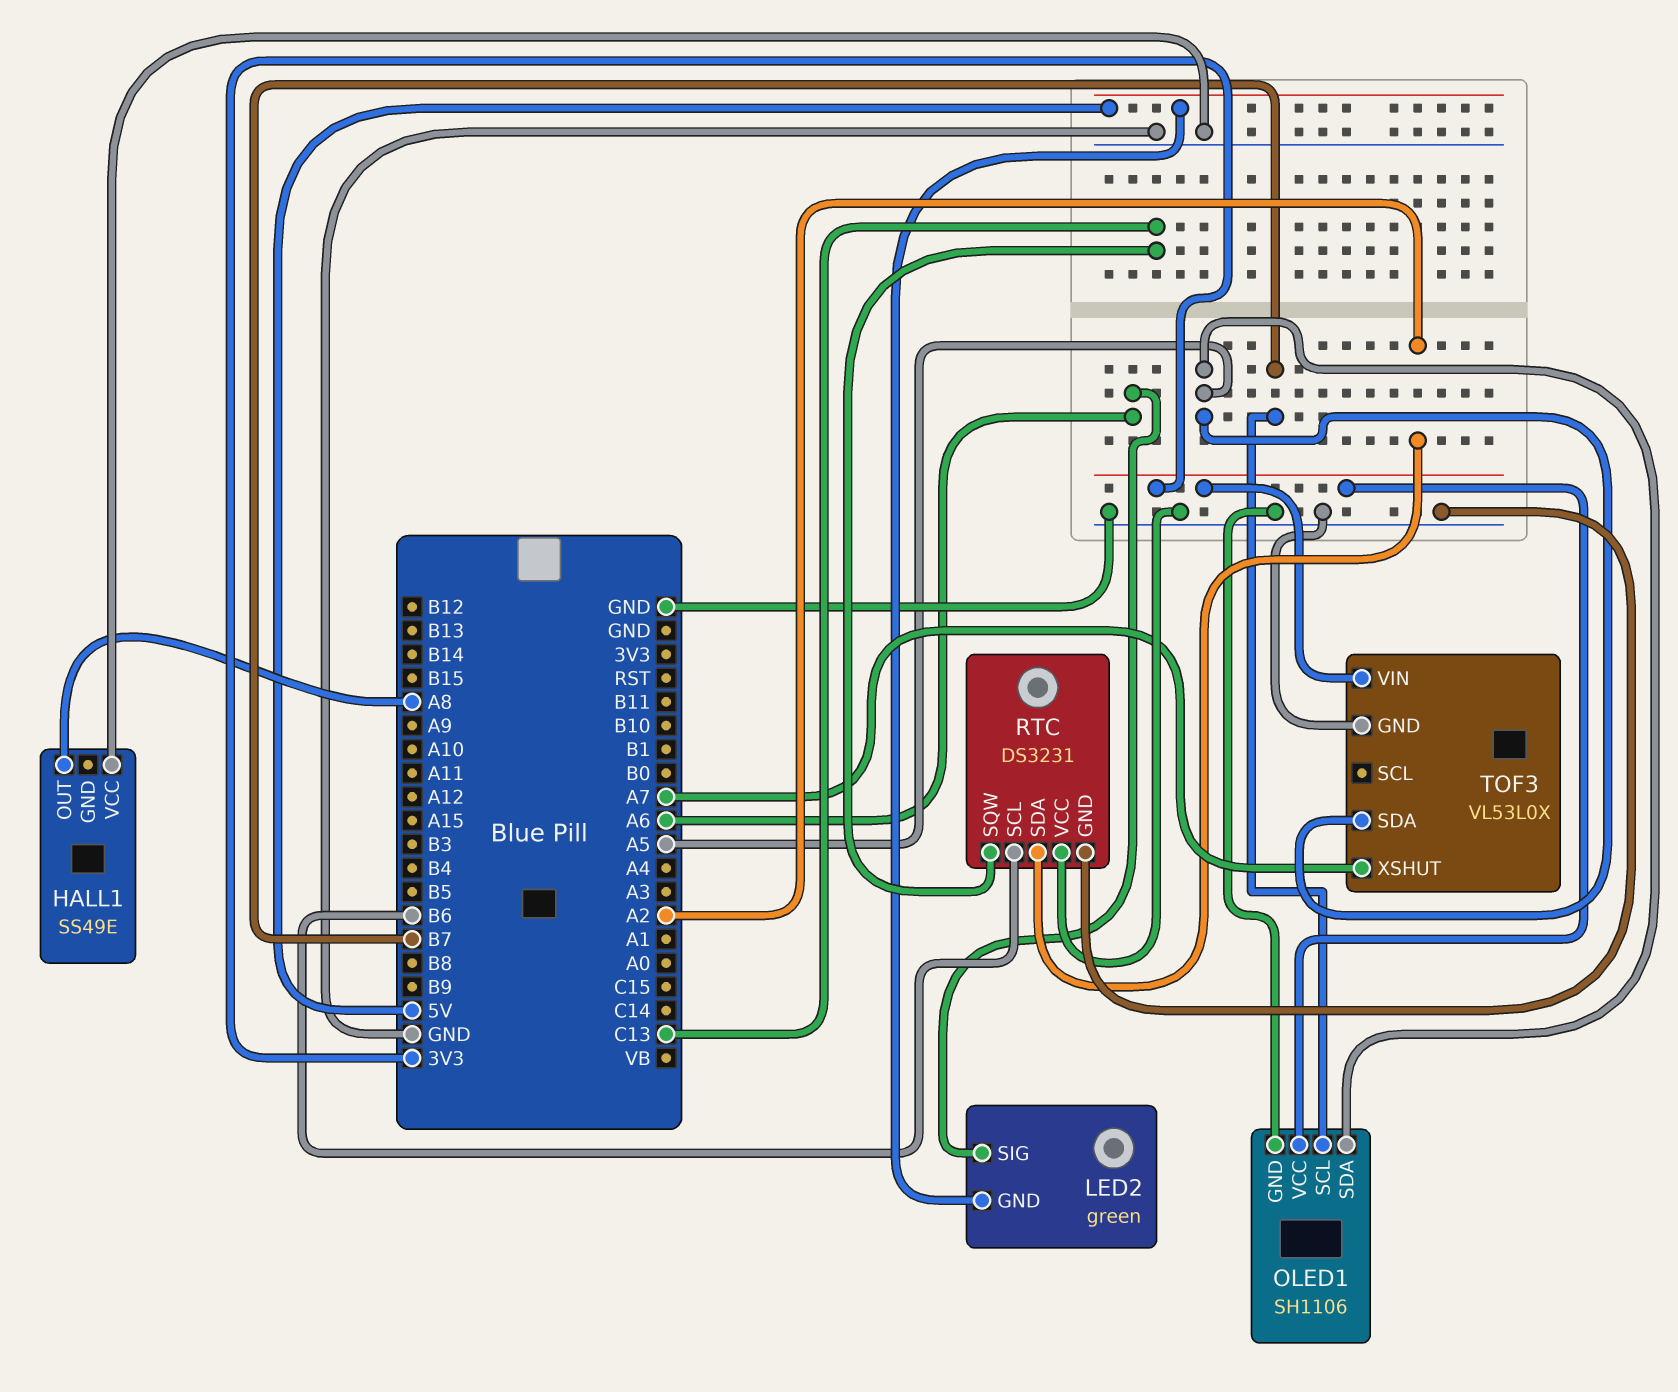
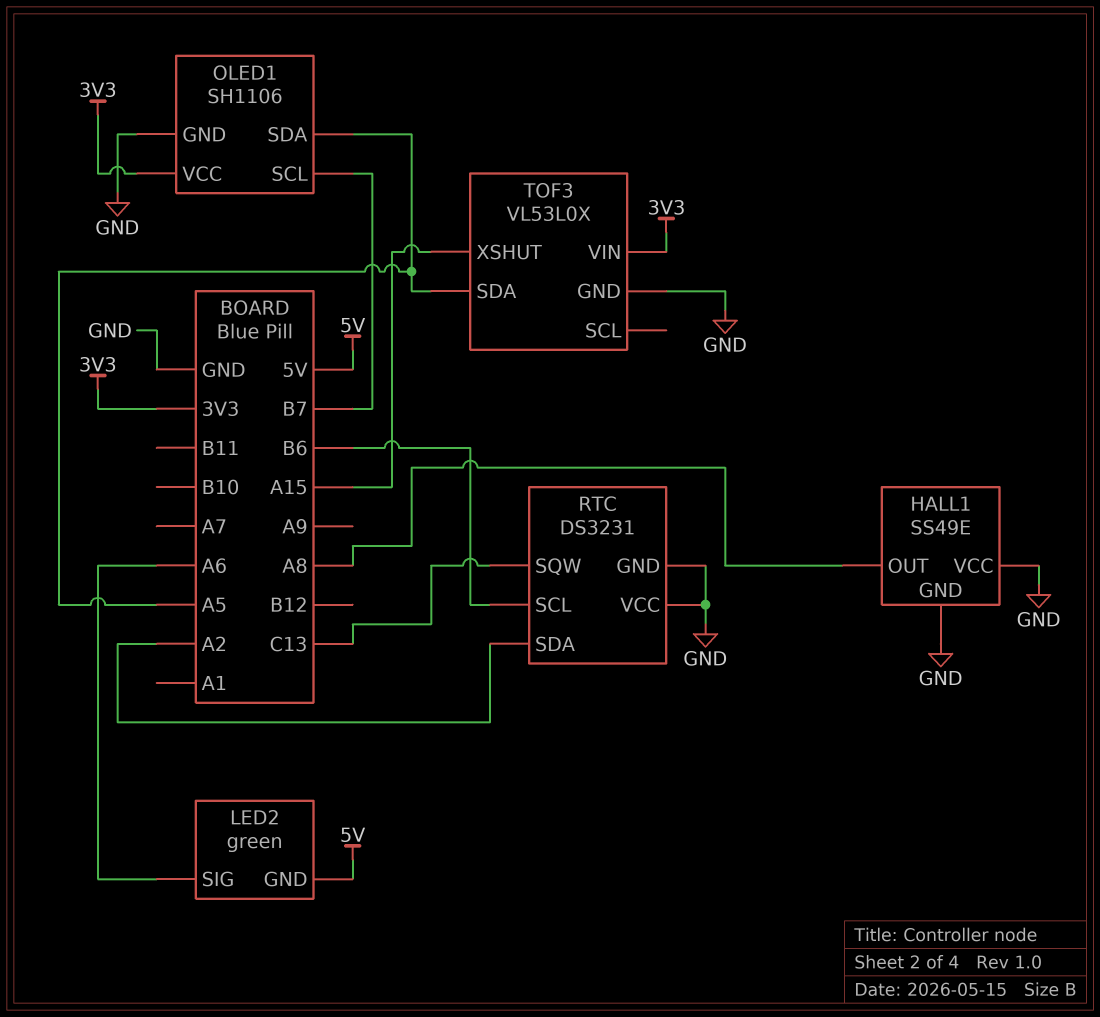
HALL1 pin GND: none -> GND
TOF3 pin XSHUT: A7 -> A15

